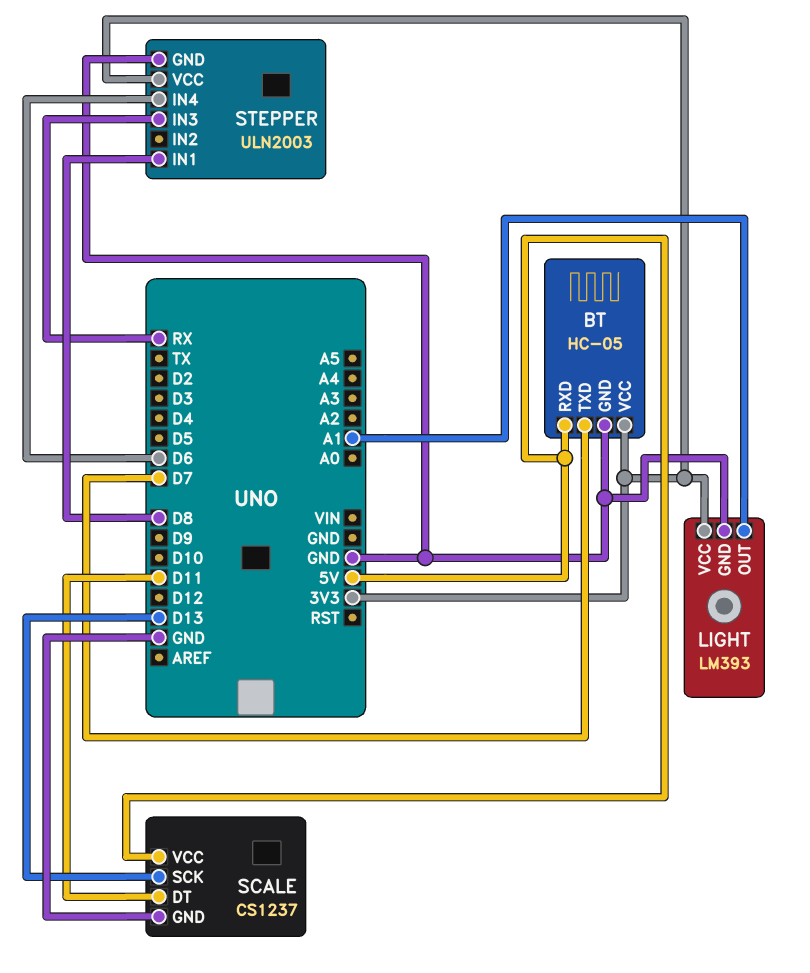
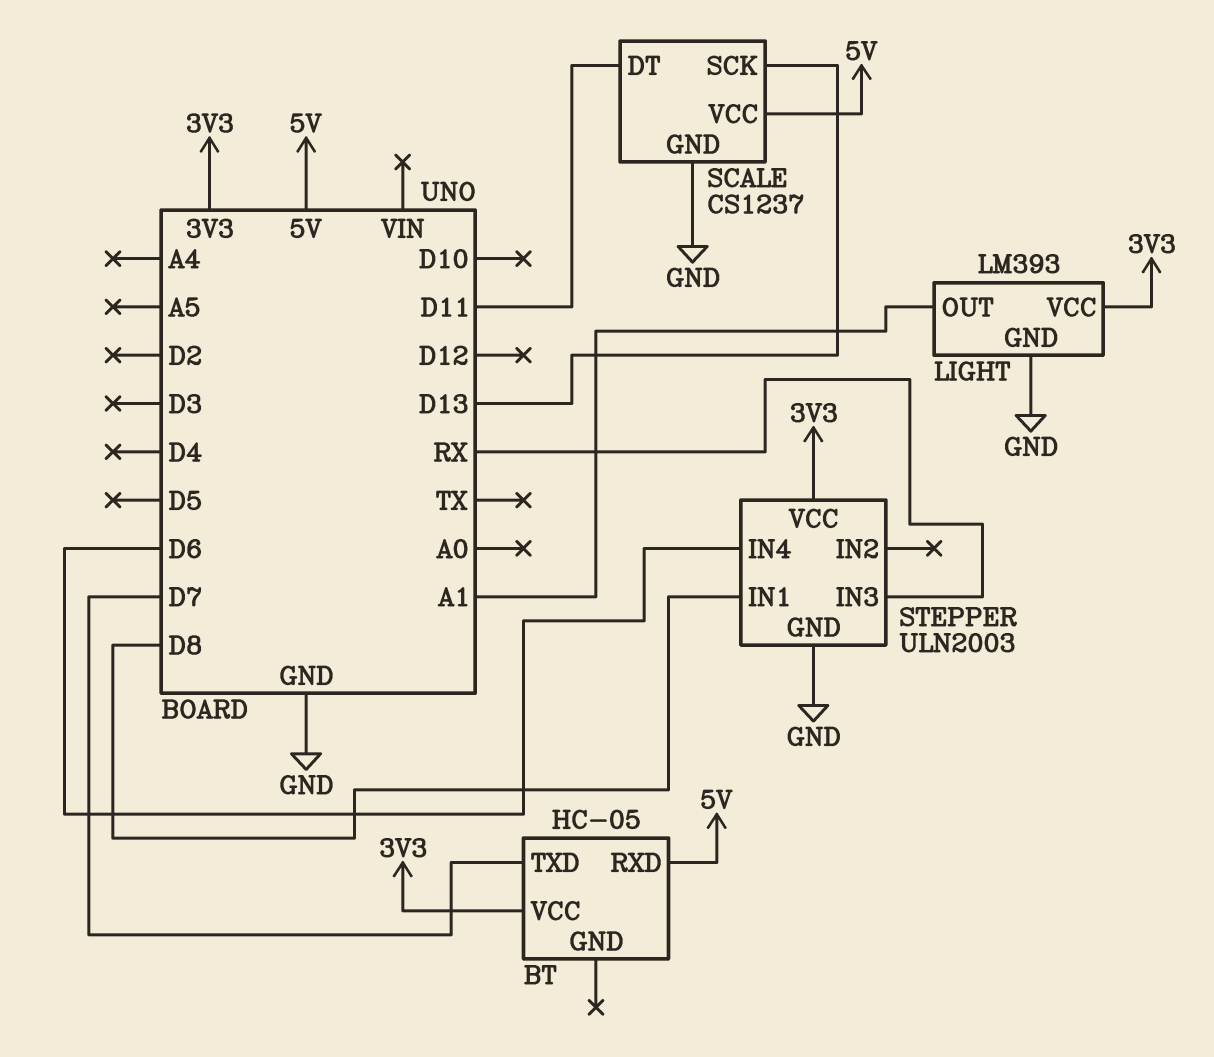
BT pin GND: GND -> none

